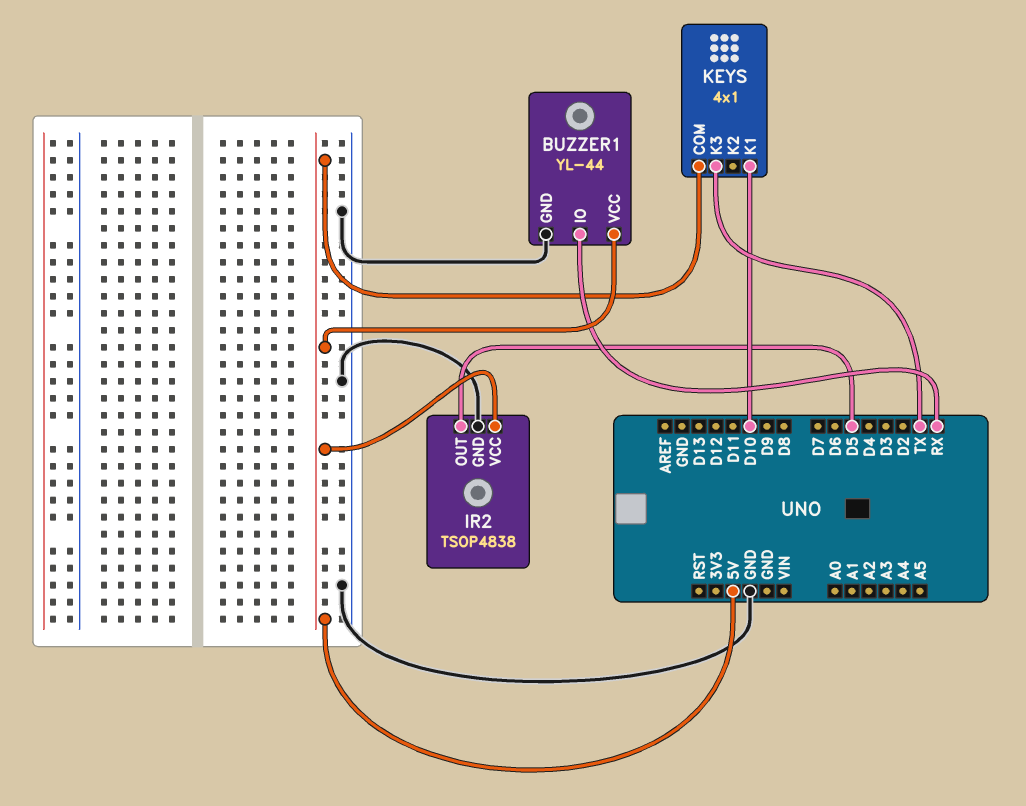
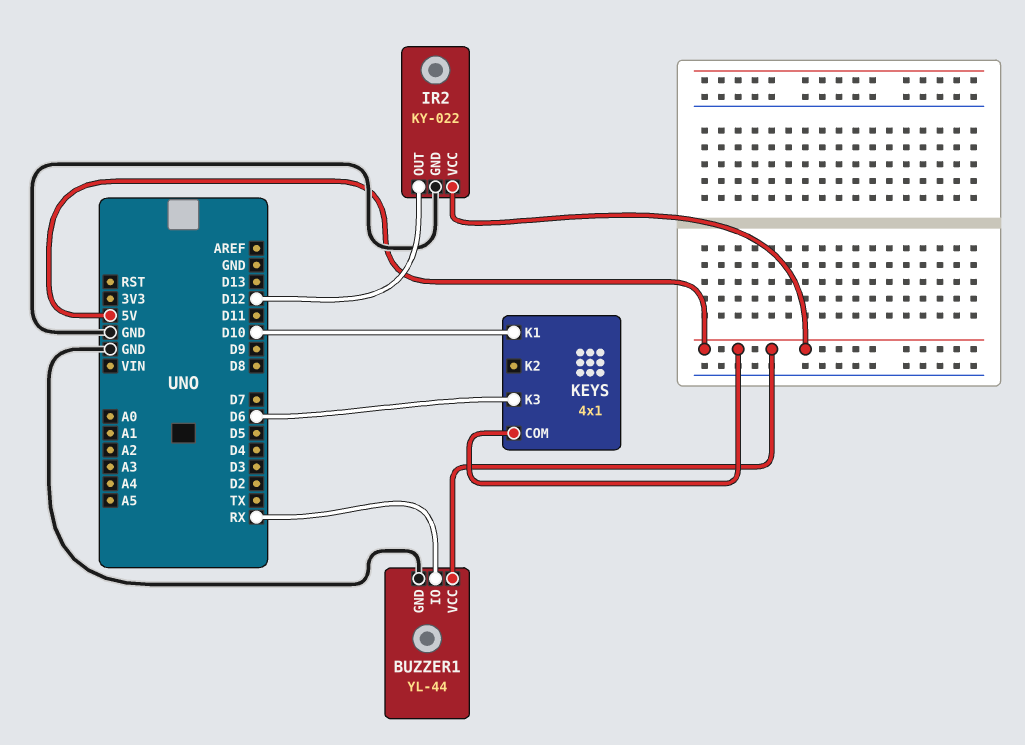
IR2: TSOP4838 -> KY-022
IR2 pin OUT: D5 -> D12
KEYS pin K3: TX -> D6

